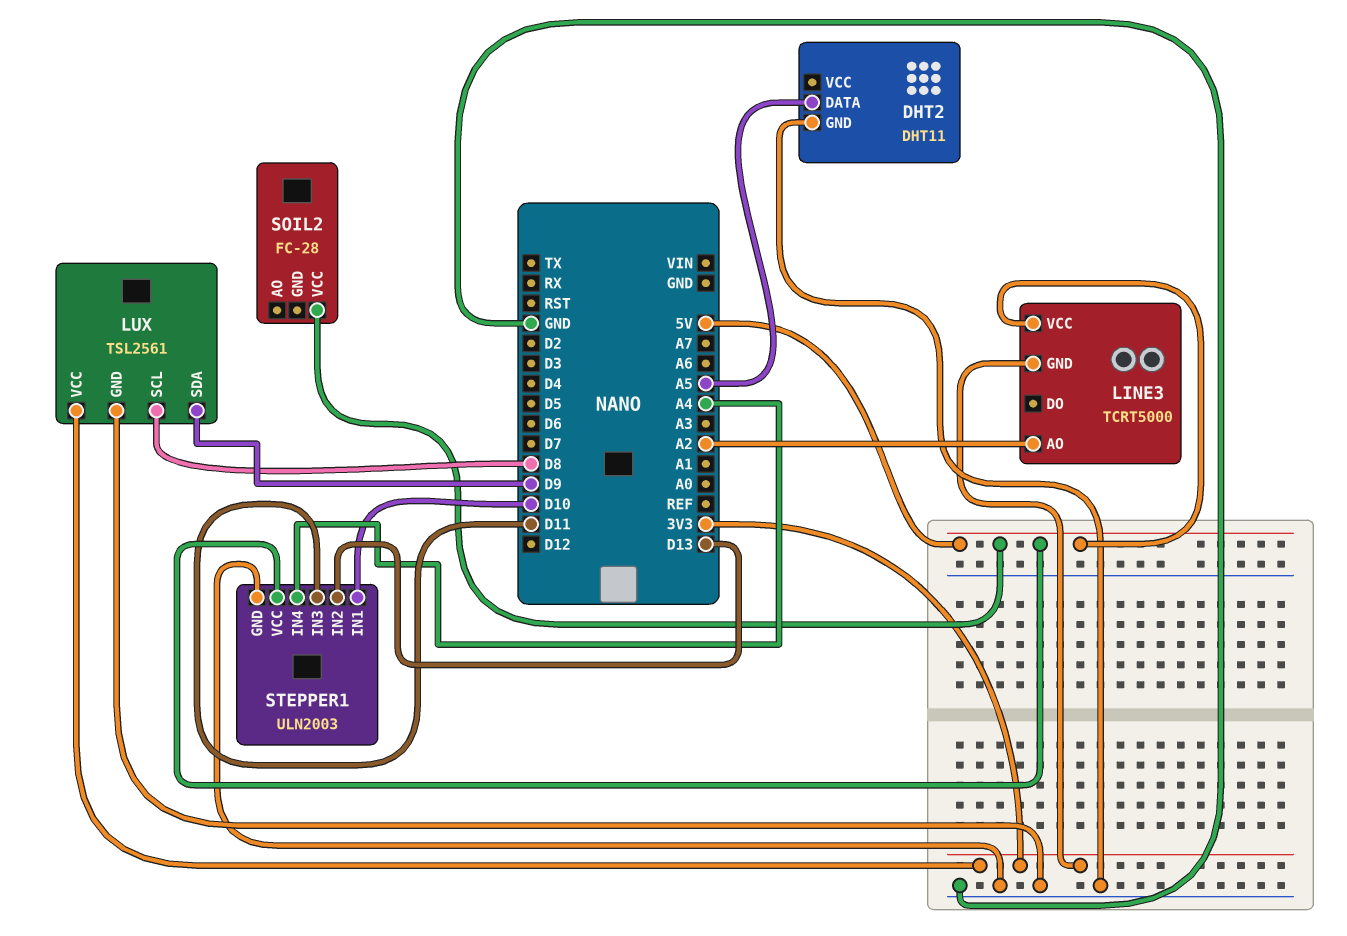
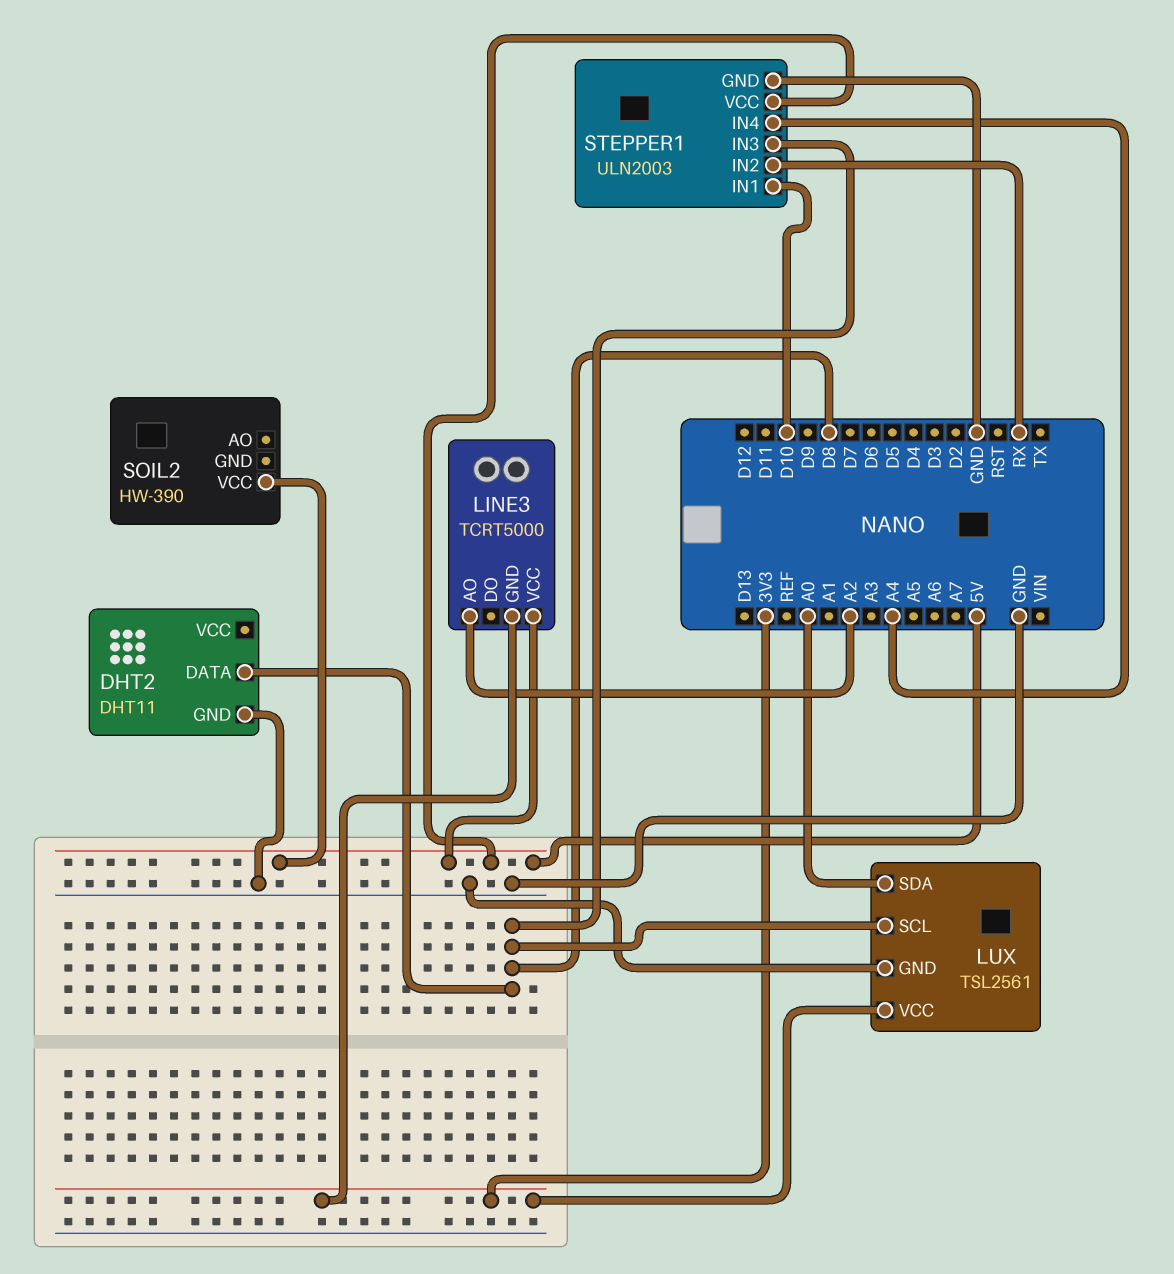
DHT2 pin DATA: A5 -> D8
LUX pin SDA: D9 -> A0
SOIL2: FC-28 -> HW-390
STEPPER1 pin IN2: D13 -> RX
STEPPER1 pin IN3: D11 -> D8

